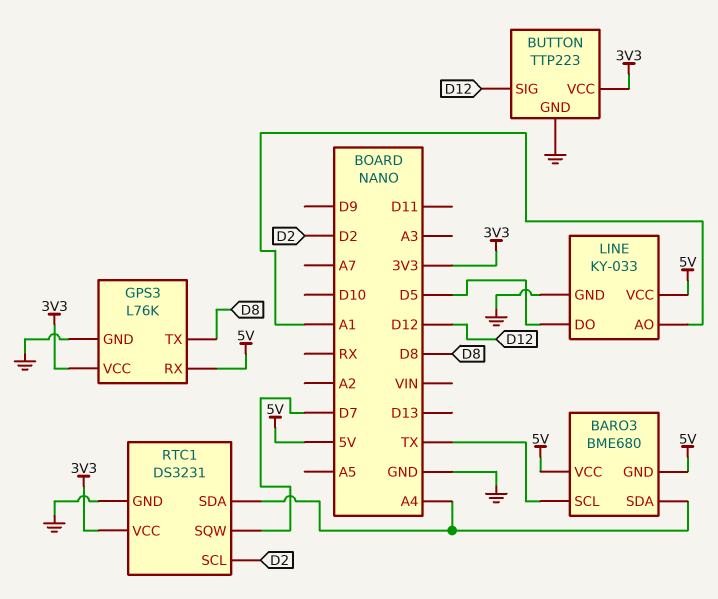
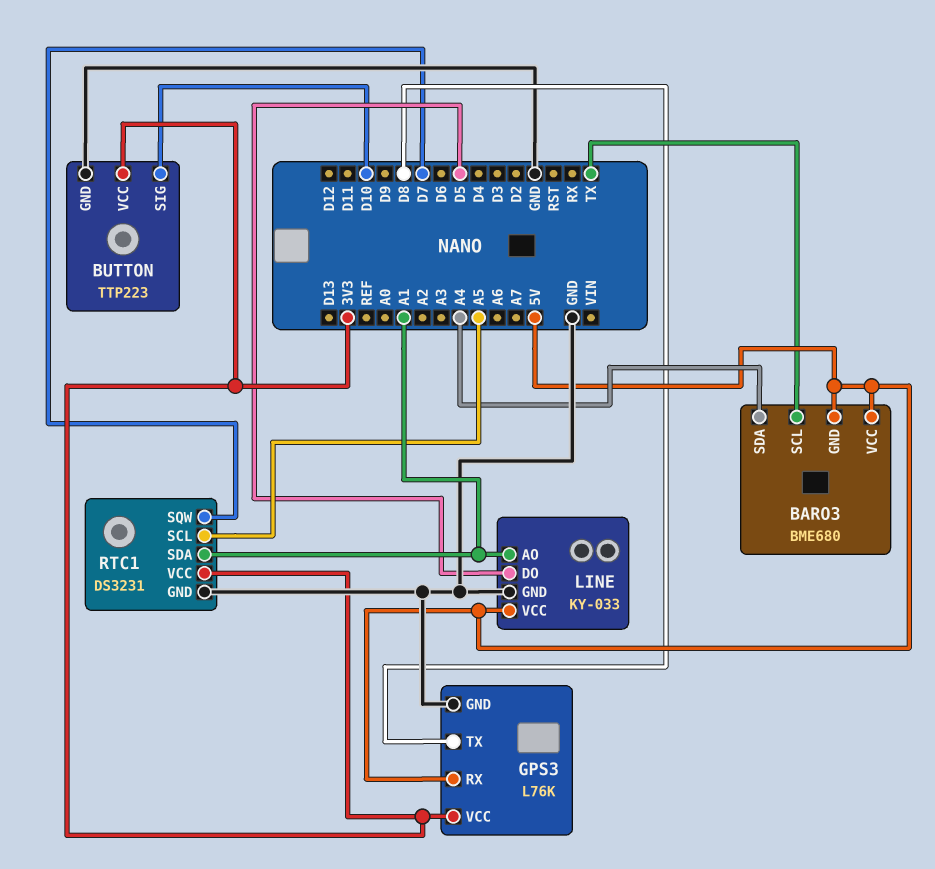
BUTTON pin SIG: D12 -> D10
RTC1 pin SCL: D2 -> A5
RTC1 pin SDA: A4 -> A1

